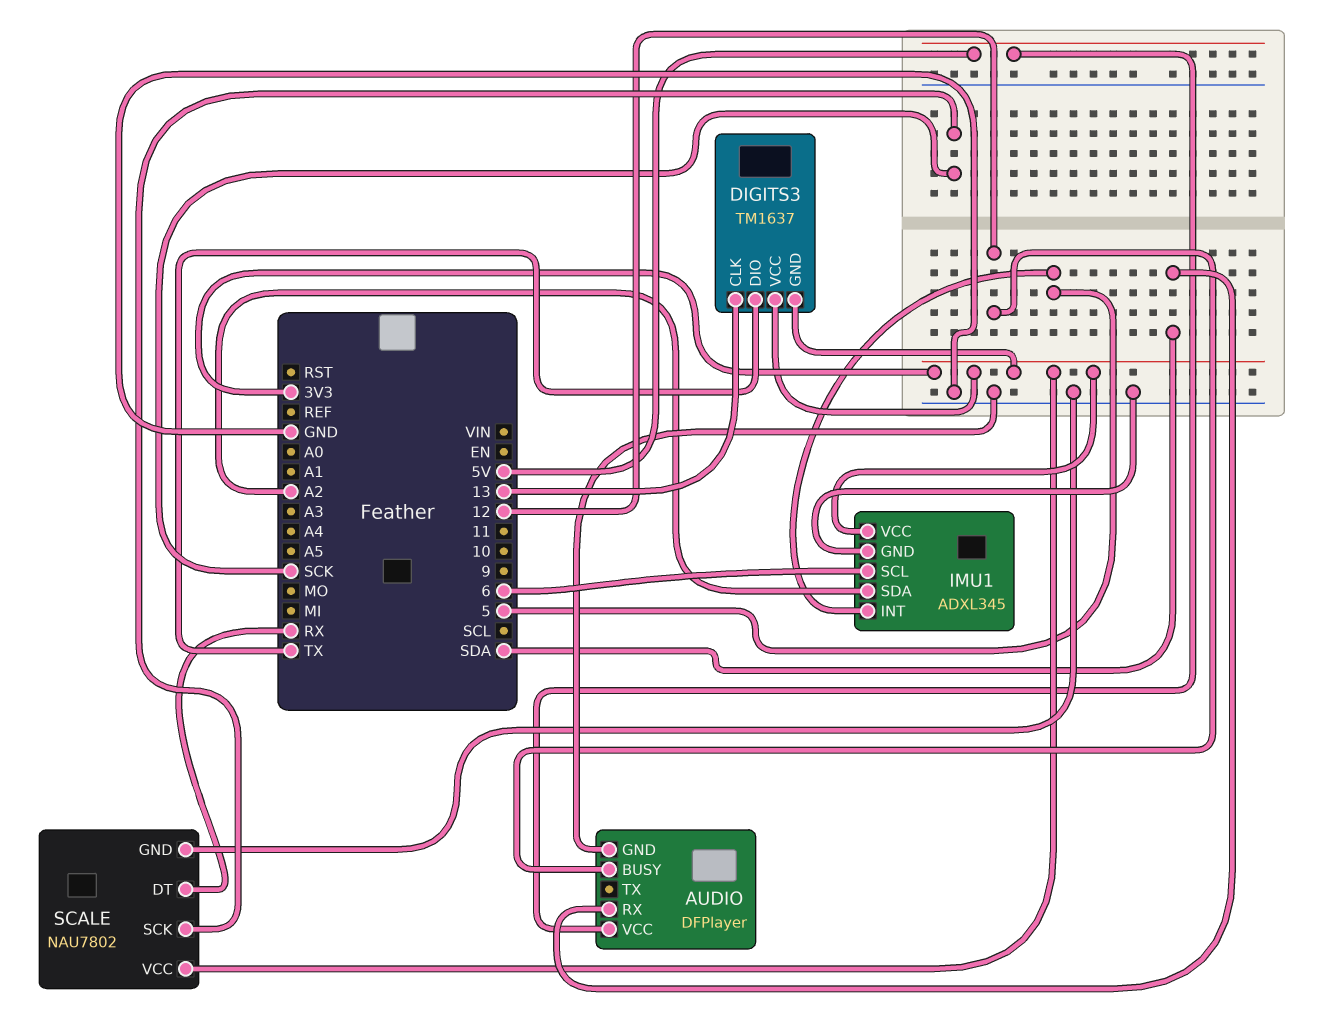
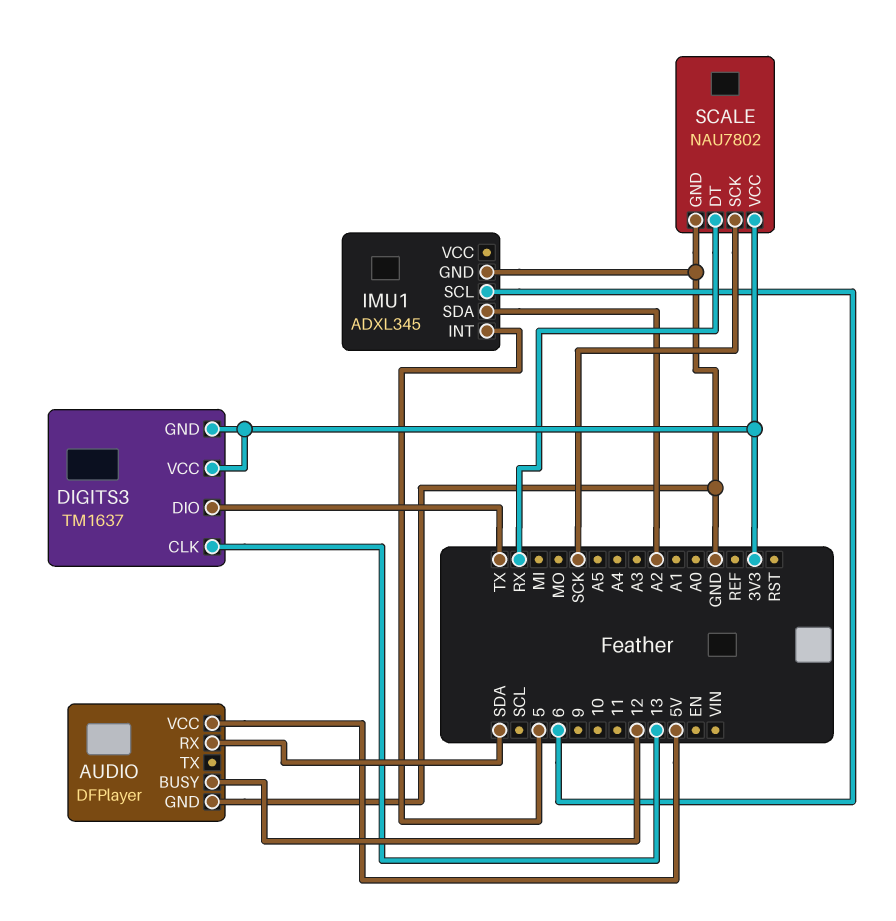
IMU1 pin VCC: 3V3 -> none

